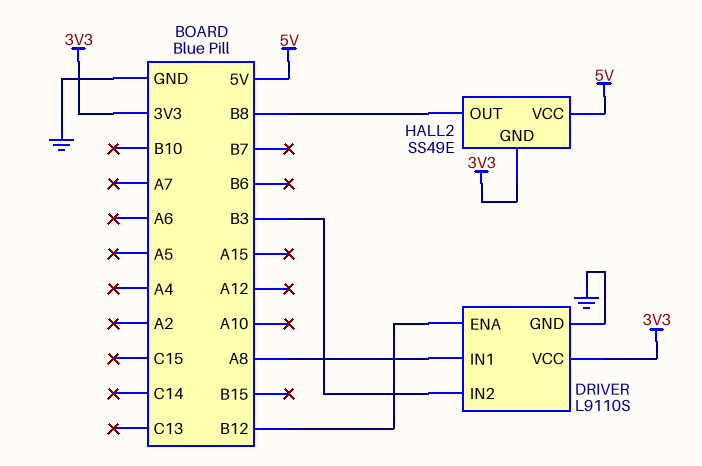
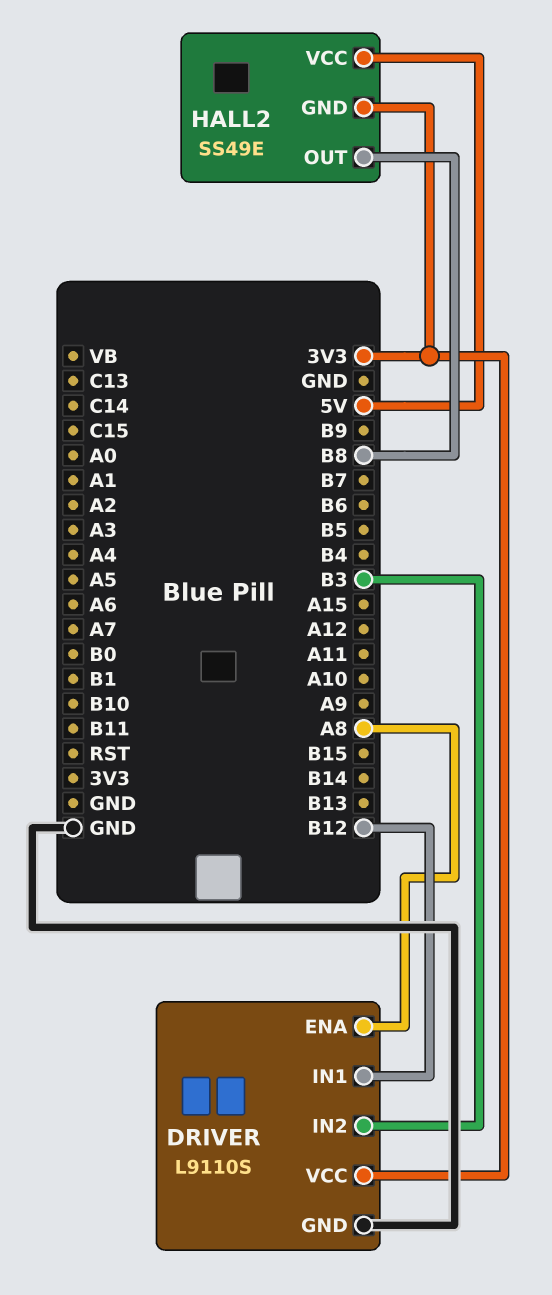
DRIVER pin ENA: B12 -> A8
DRIVER pin IN1: A8 -> B12

